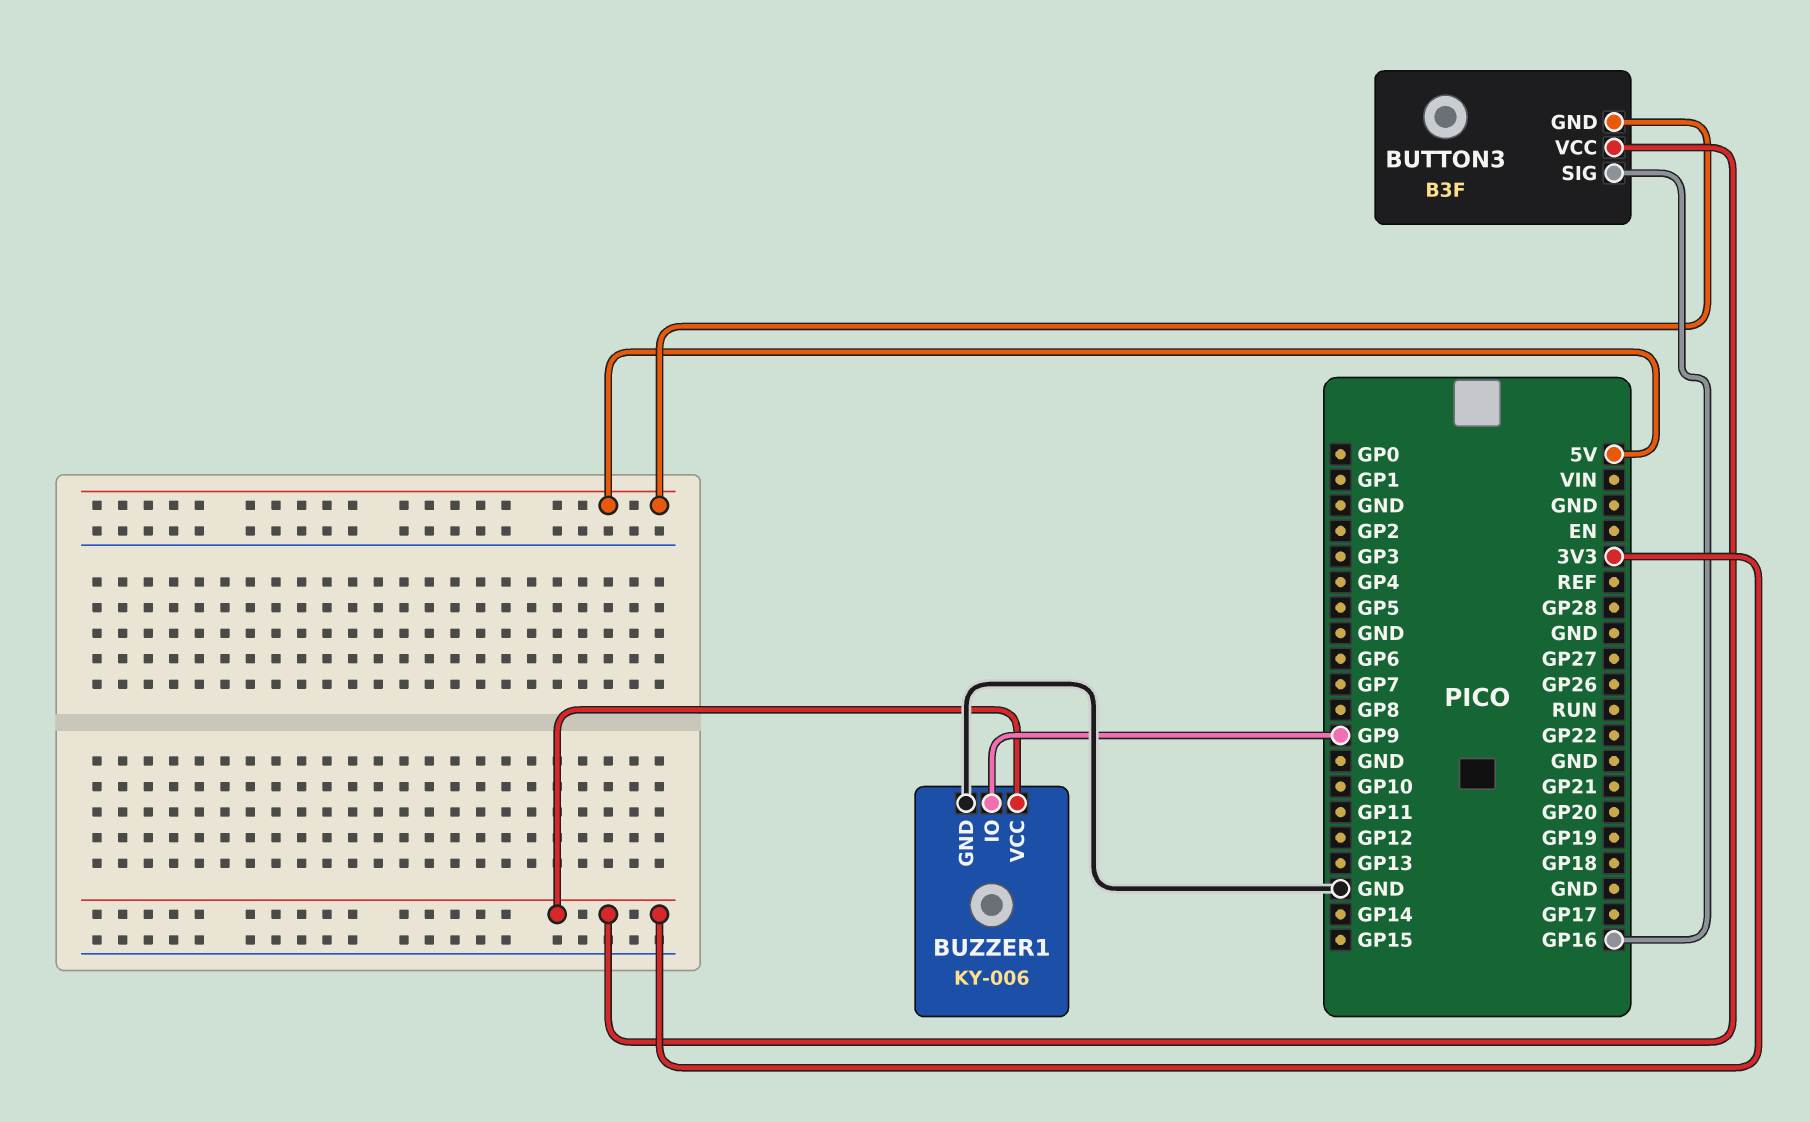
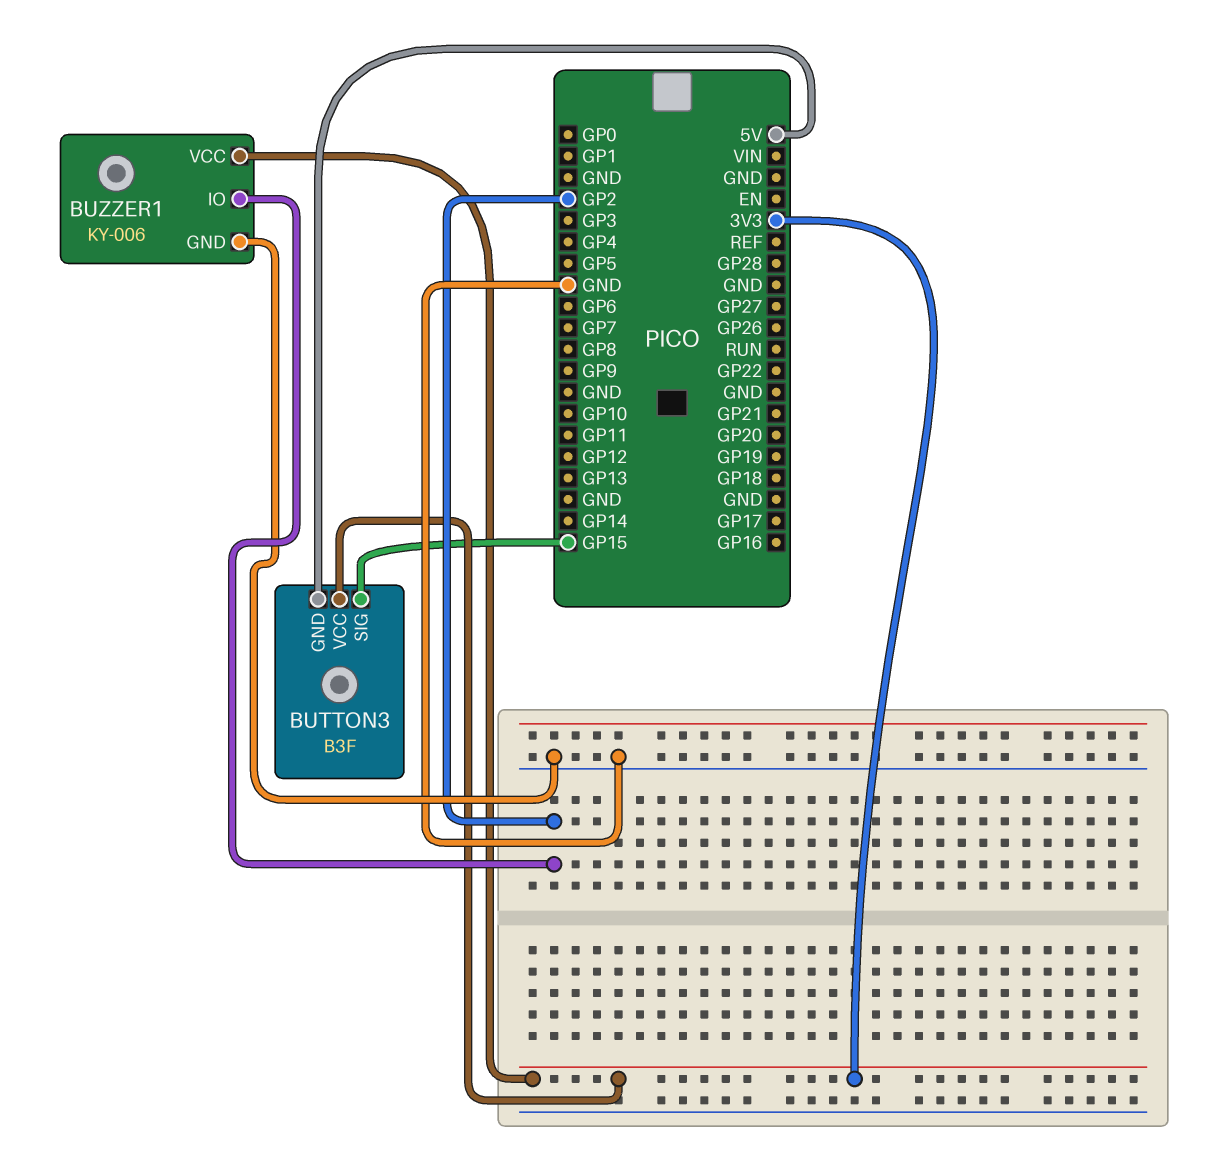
BUTTON3 pin SIG: GP16 -> GP15
BUZZER1 pin IO: GP9 -> GP2

